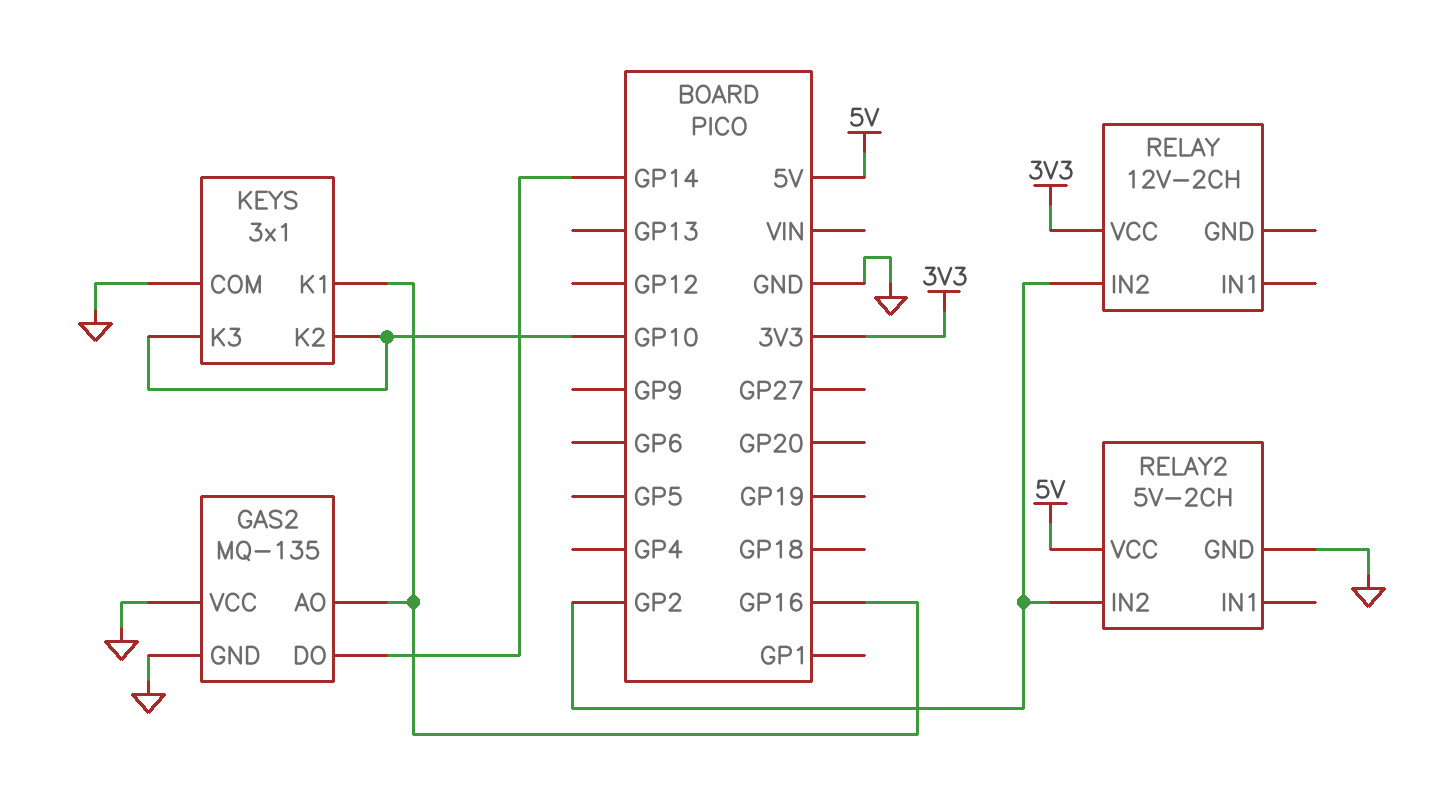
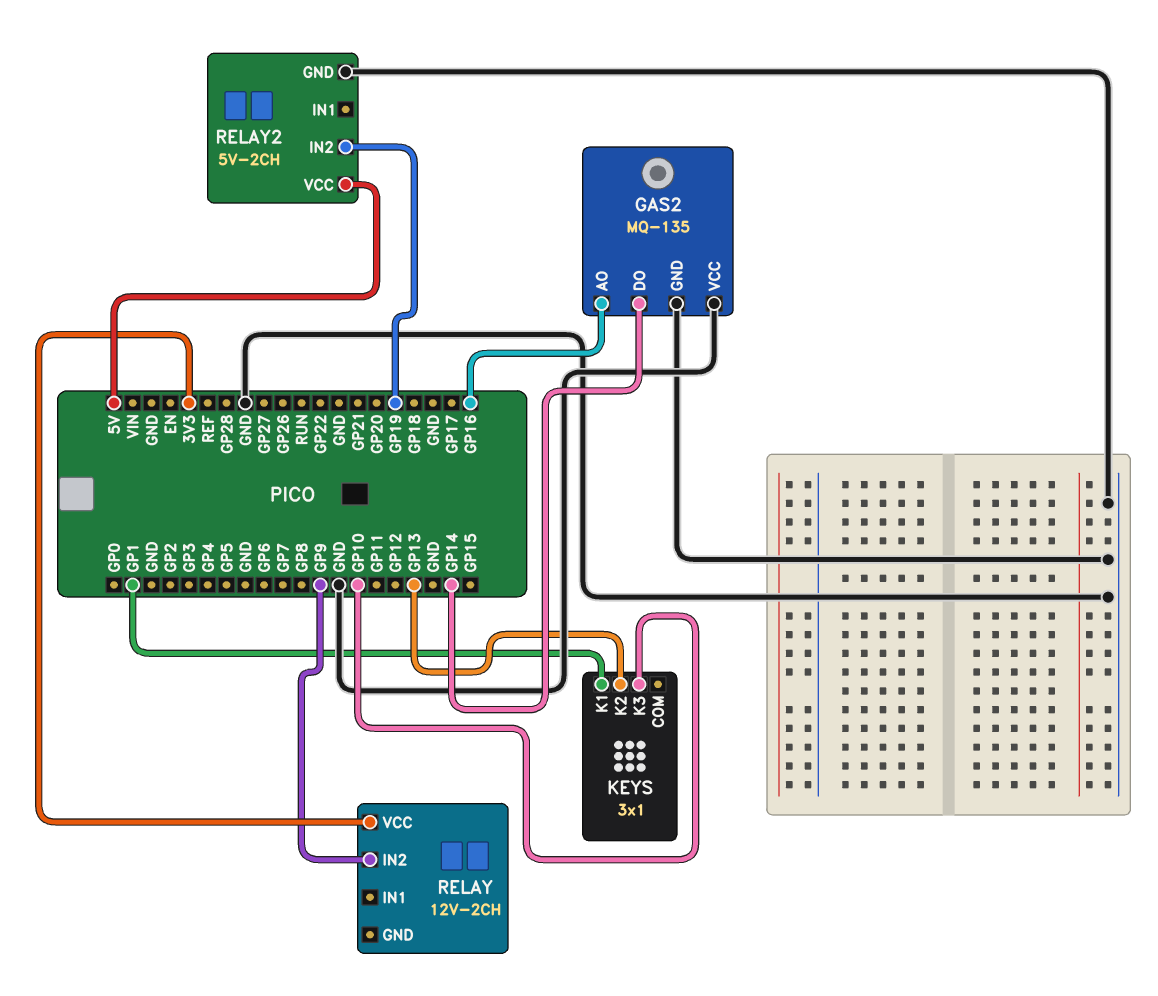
KEYS pin COM: GND -> none
KEYS pin K1: GP16 -> GP1
KEYS pin K2: GP10 -> GP13
RELAY pin IN2: GP2 -> GP9
RELAY2 pin IN2: GP2 -> GP19

